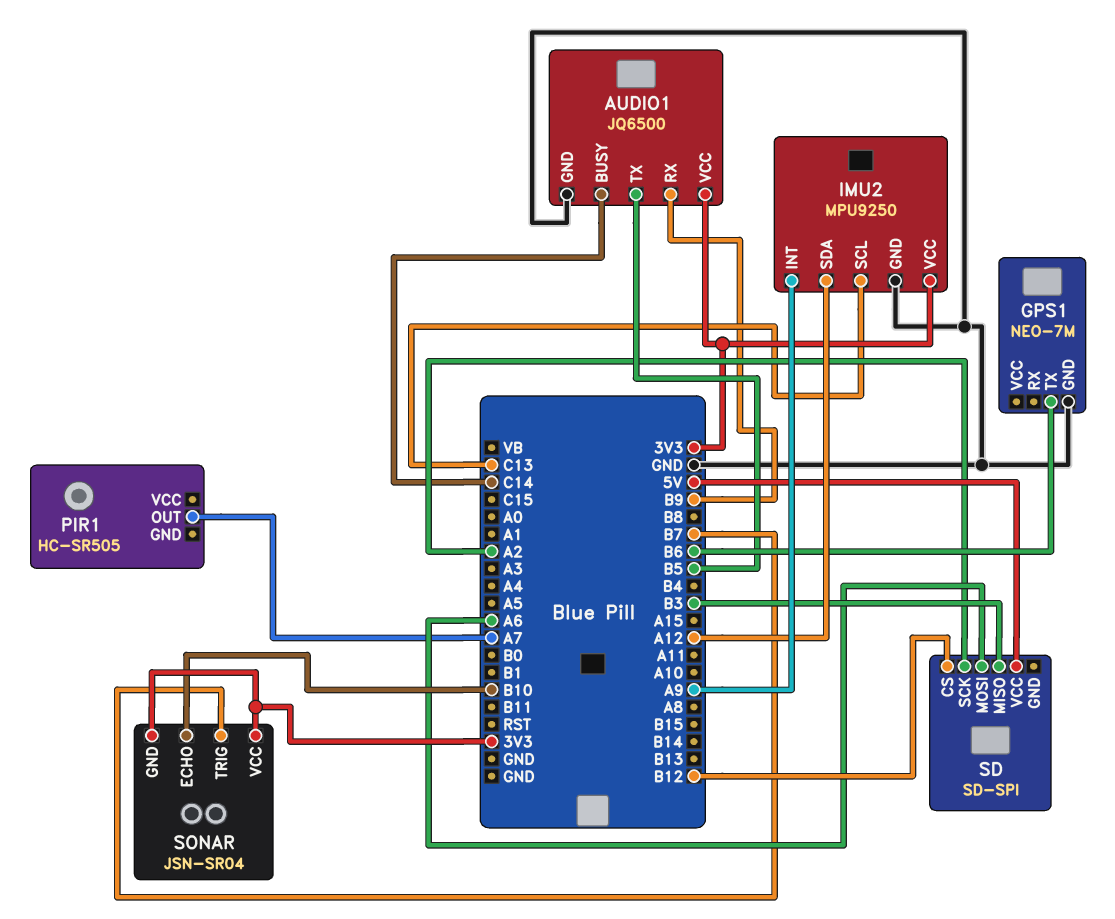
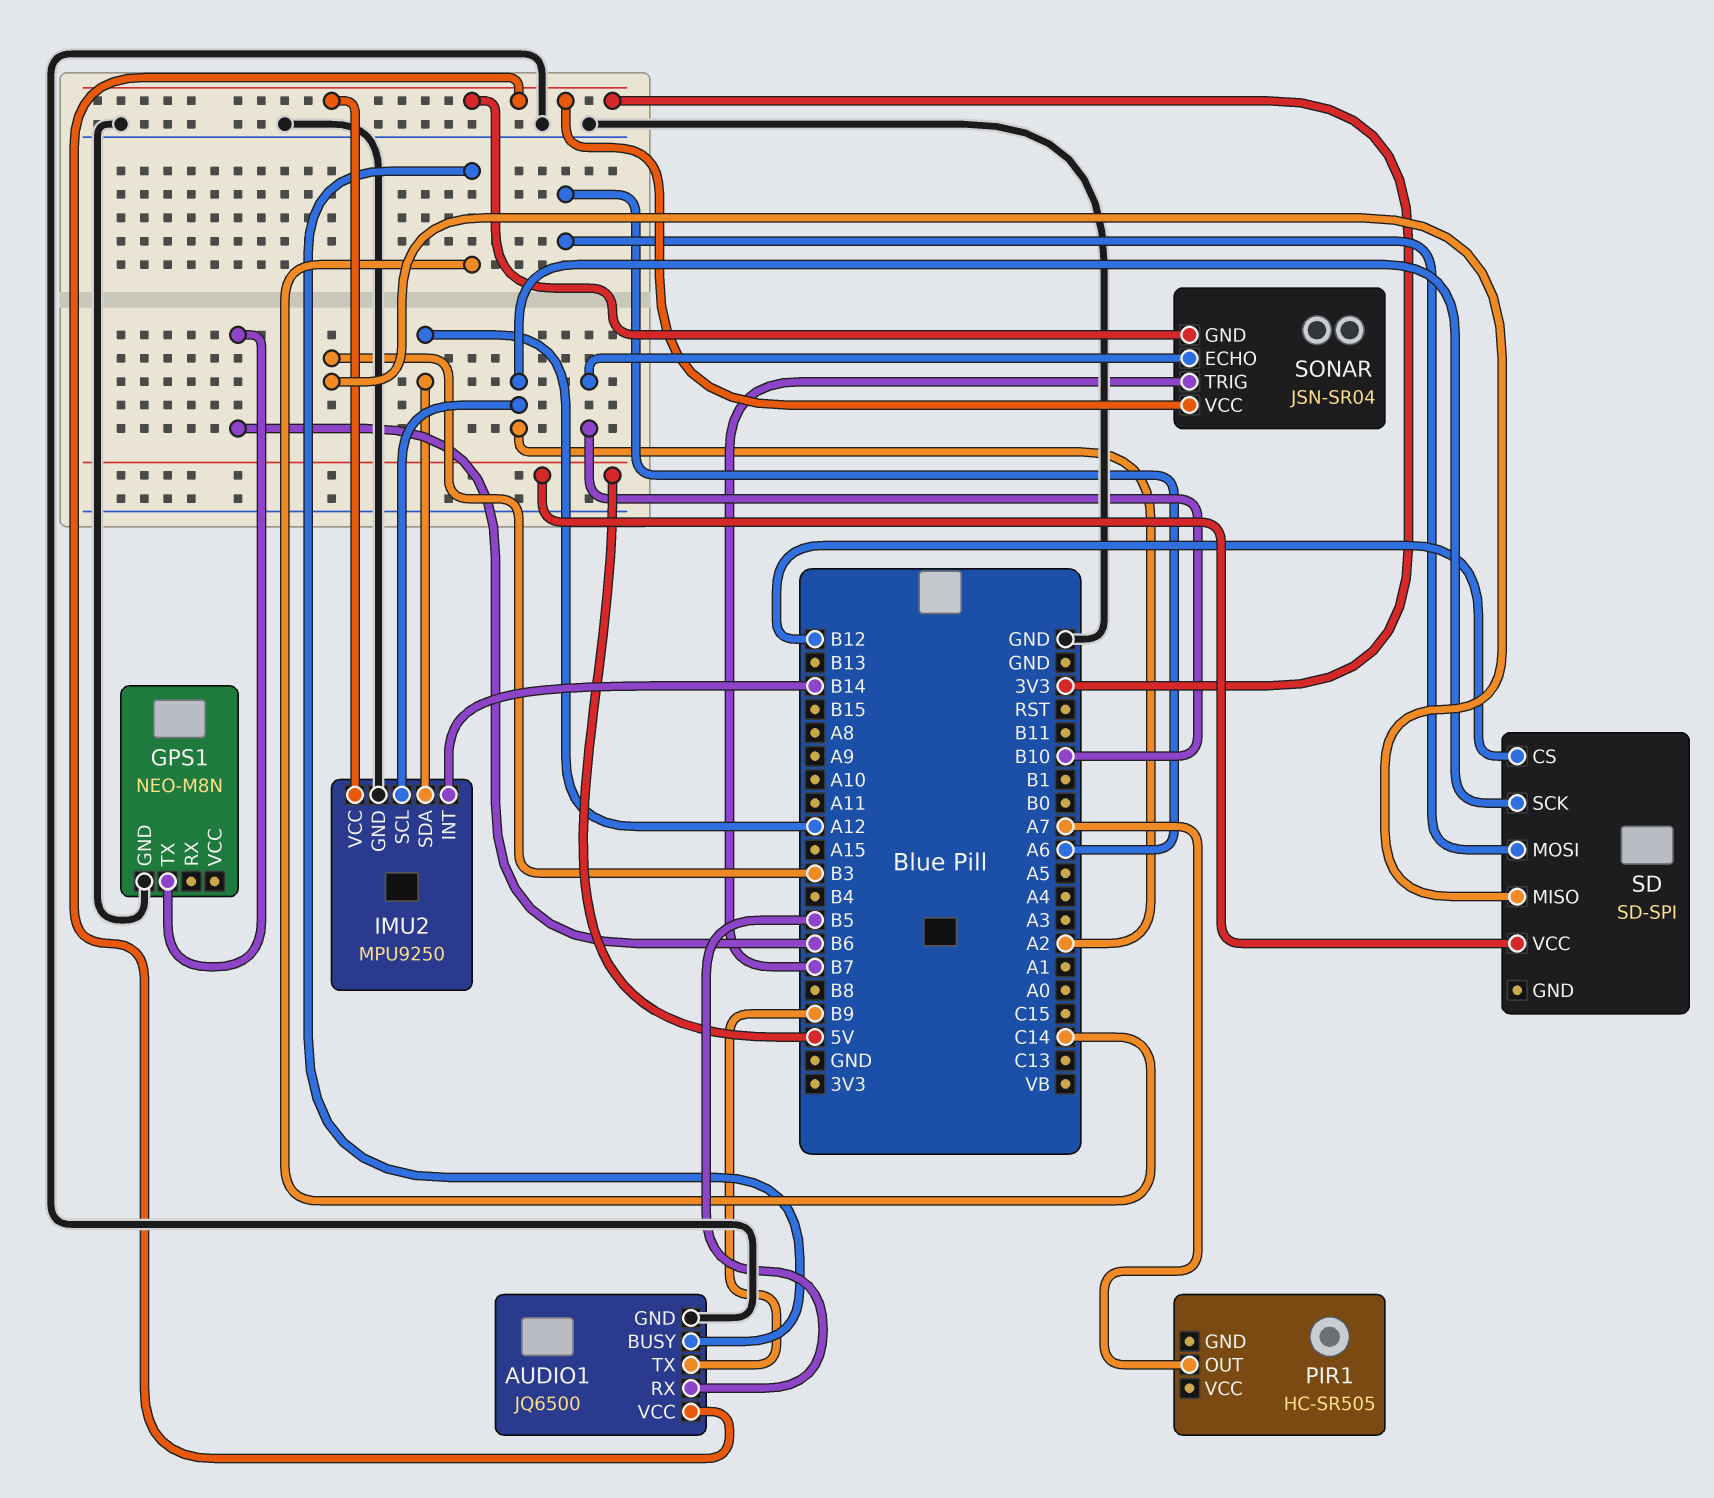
AUDIO1 pin RX: B9 -> B5
AUDIO1 pin TX: B5 -> B9
GPS1: NEO-7M -> NEO-M8N
IMU2 pin INT: A9 -> B14
IMU2 pin SCL: C13 -> A2

